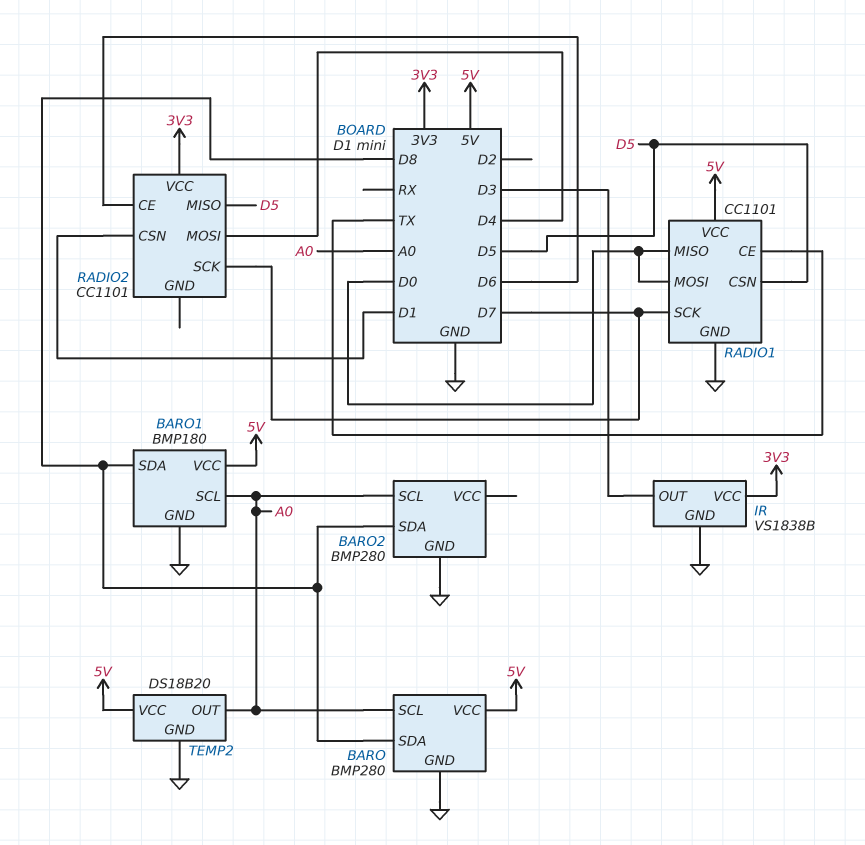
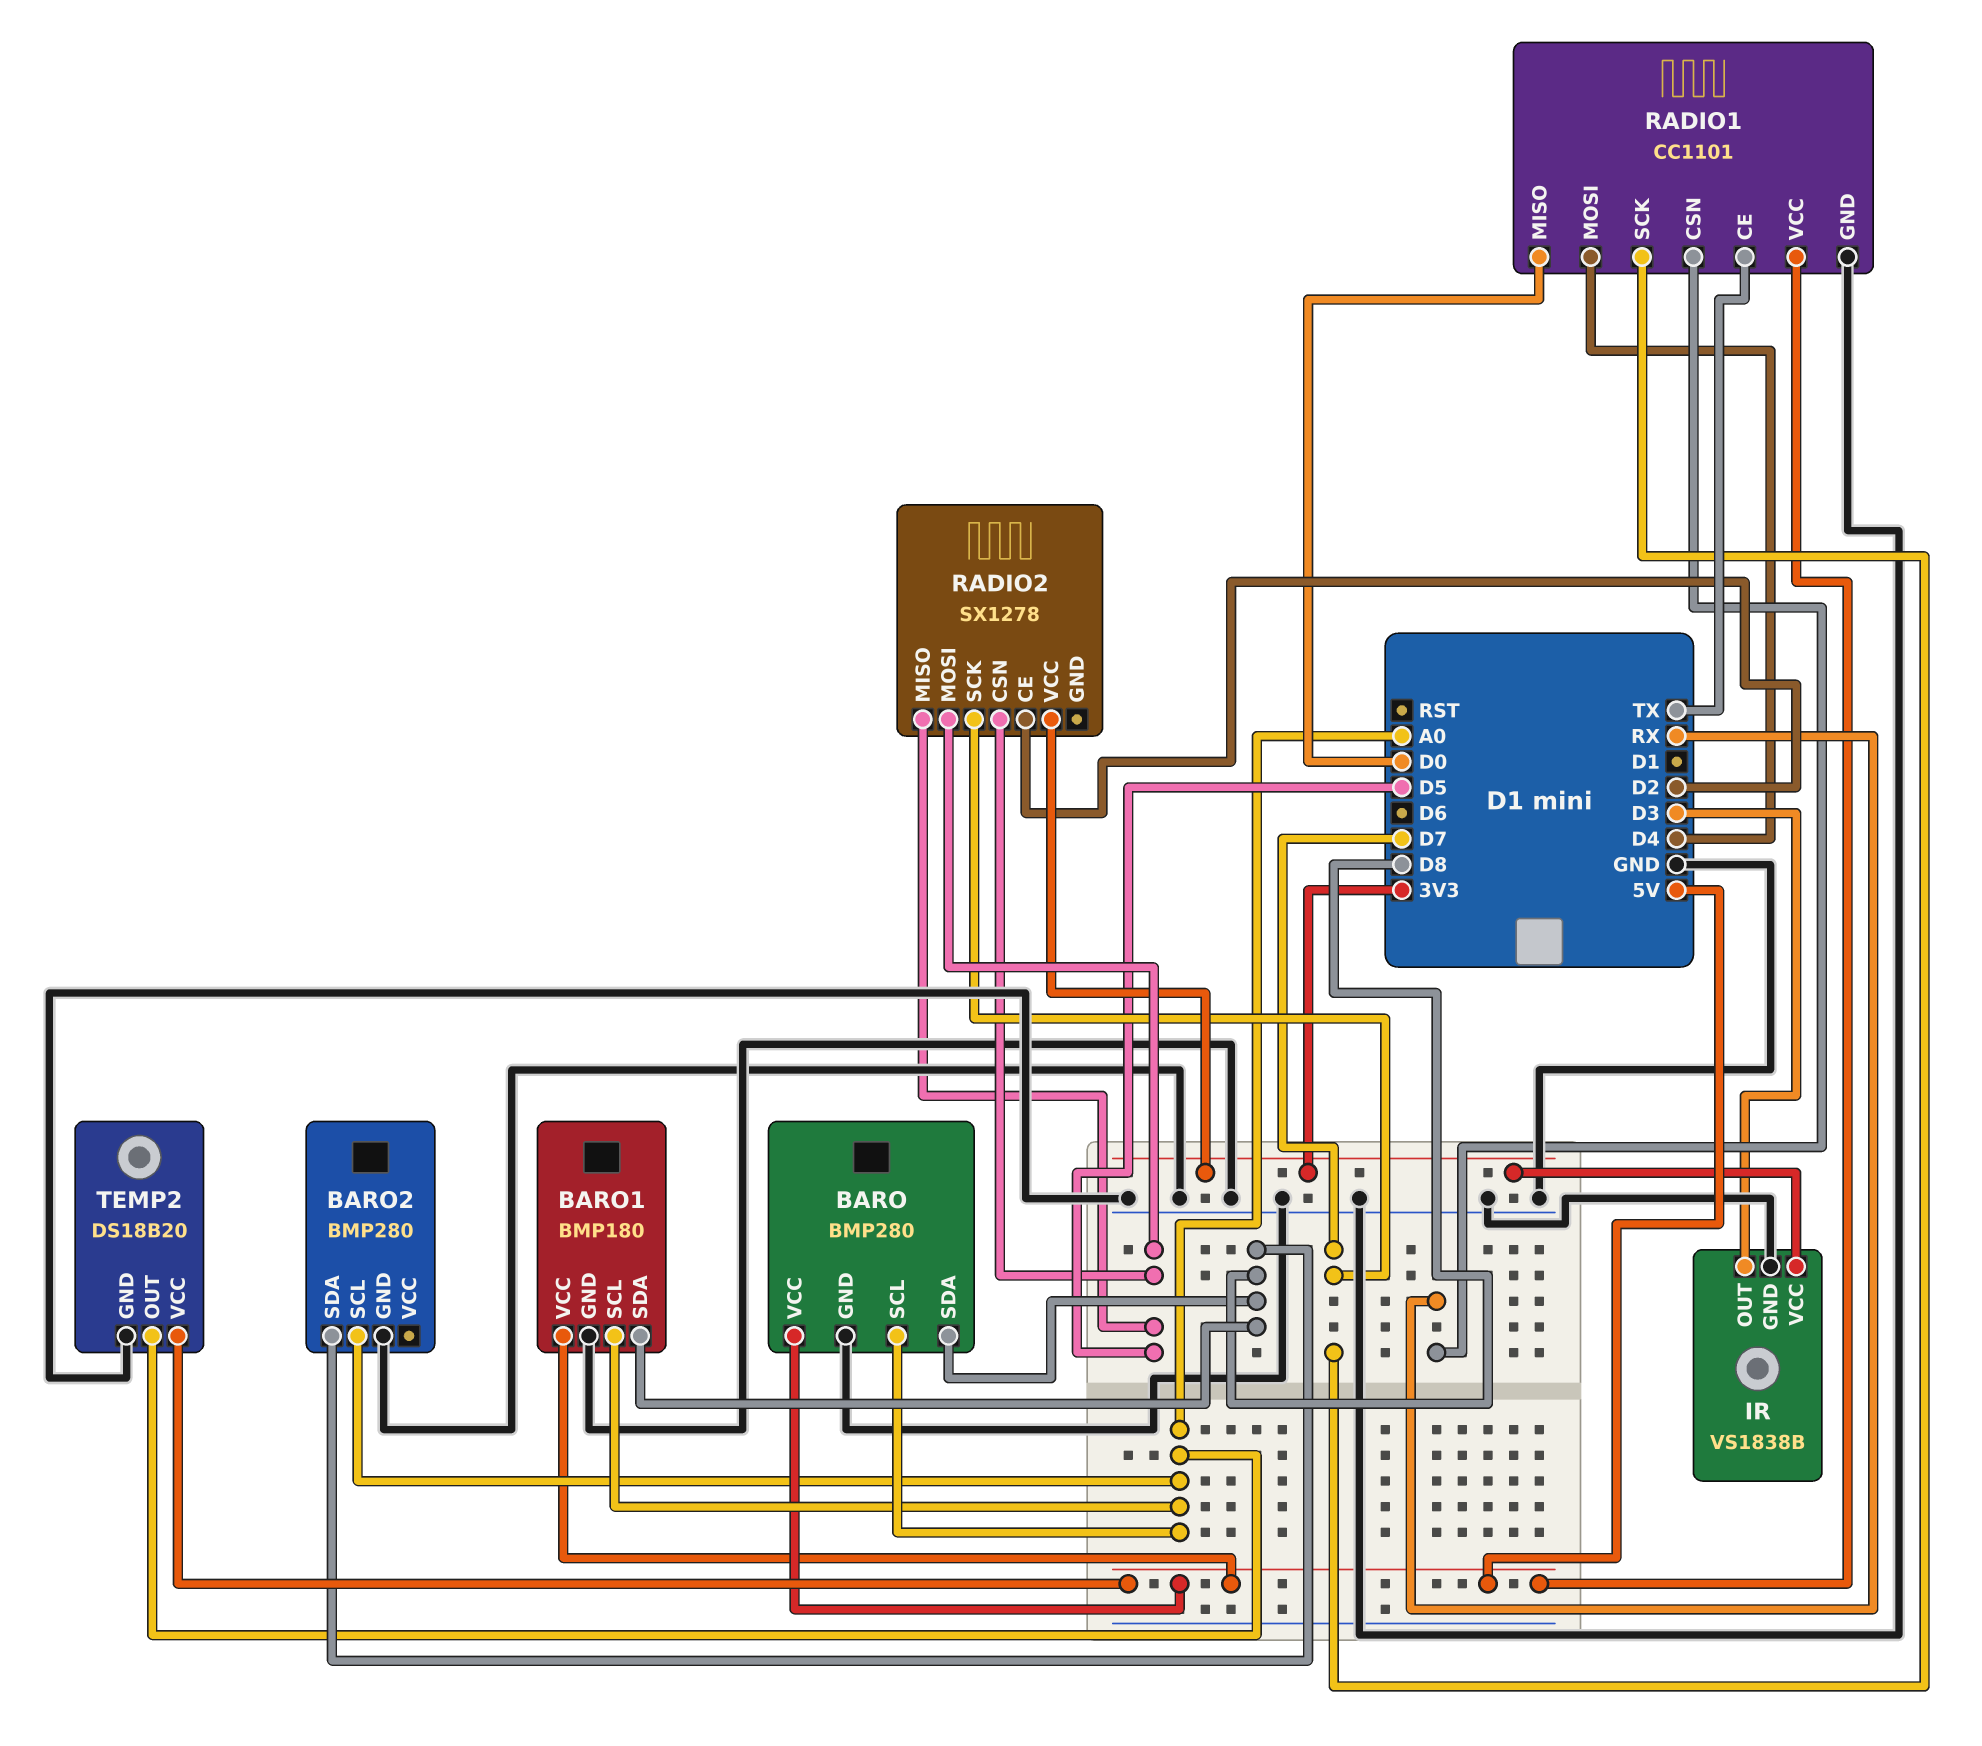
RADIO1 pin CSN: D5 -> RX
RADIO1 pin MOSI: D0 -> D4
RADIO2: CC1101 -> SX1278
RADIO2 pin CE: D6 -> D2
RADIO2 pin CSN: D1 -> D5
RADIO2 pin MOSI: D4 -> D5

